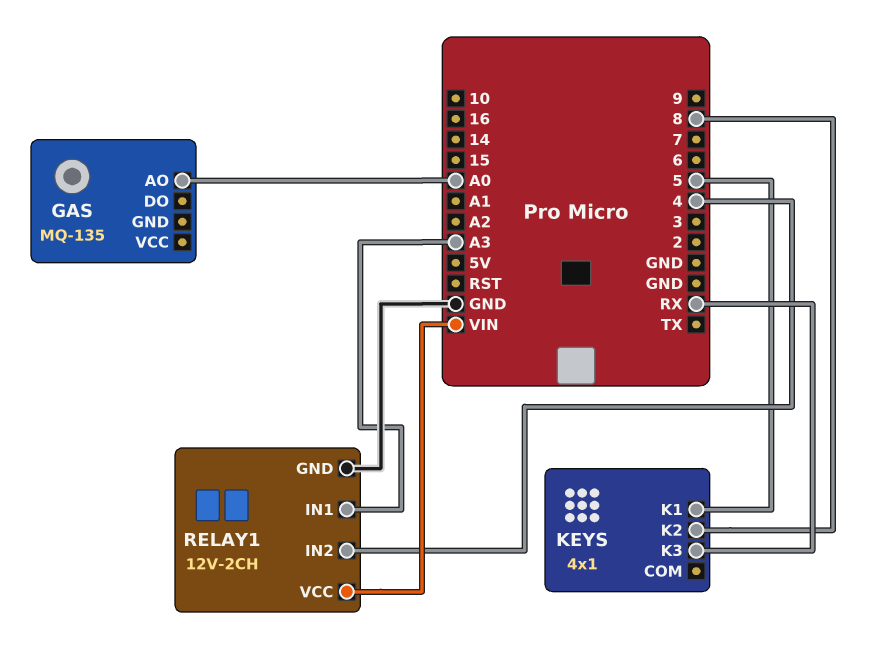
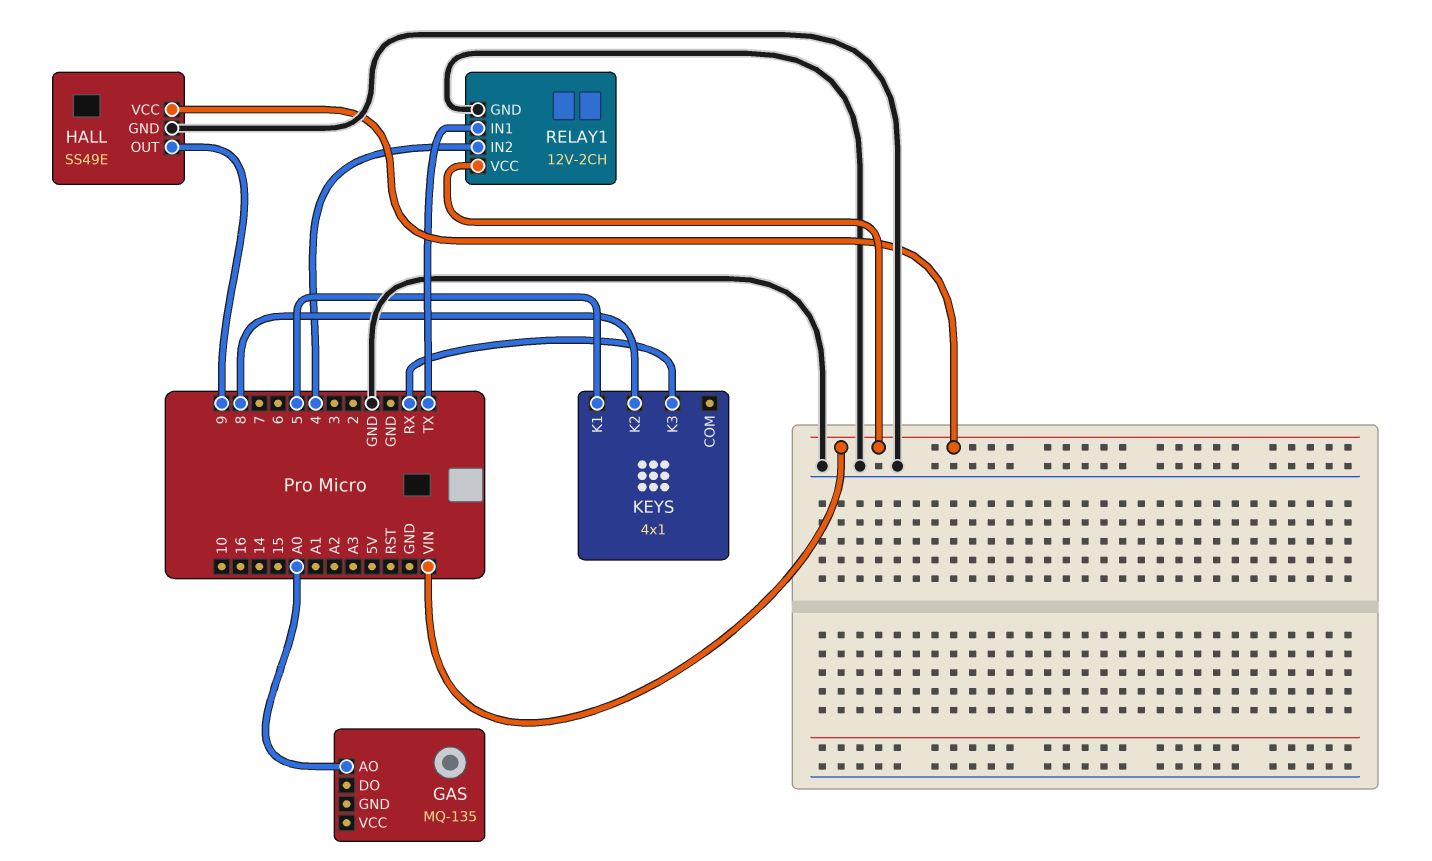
HALL: none -> SS49E
HALL pin GND: none -> GND
HALL pin OUT: none -> 9
HALL pin VCC: none -> VIN
RELAY1 pin IN1: A3 -> TX

